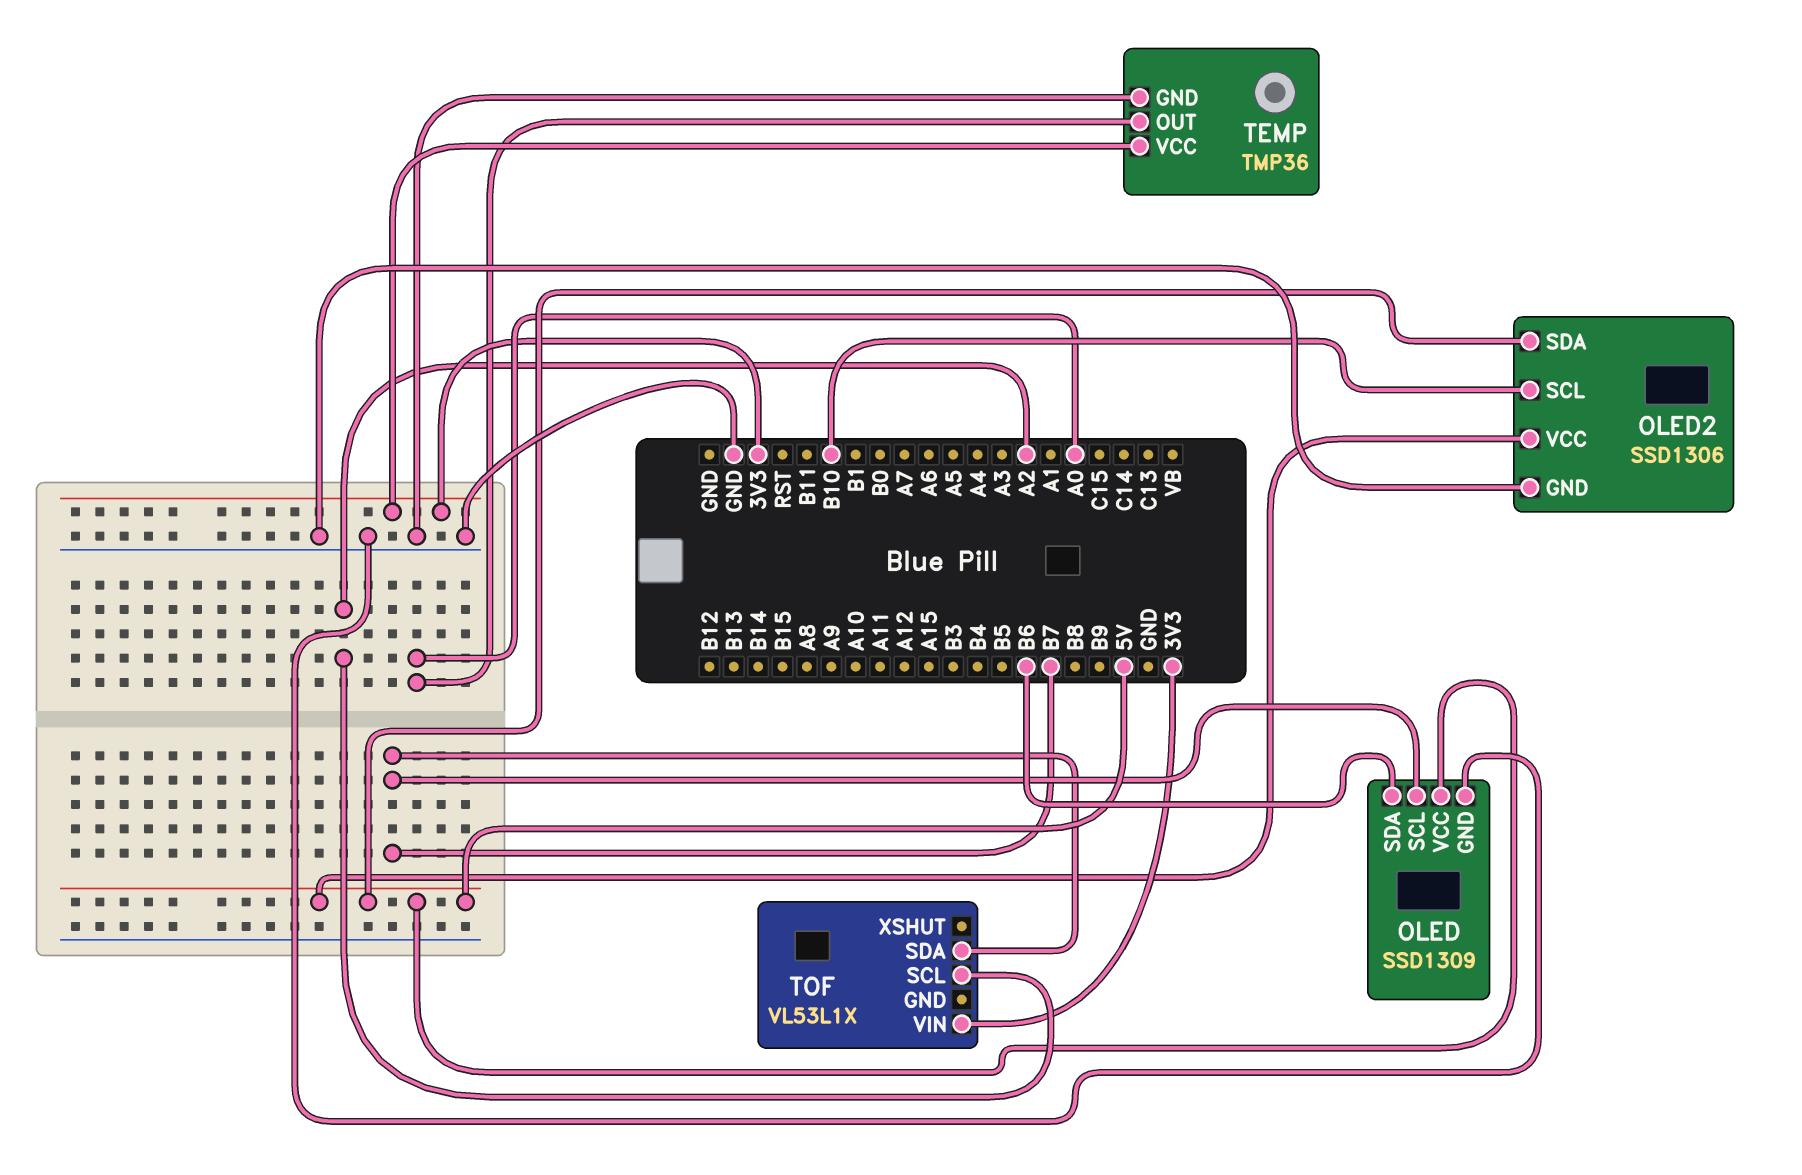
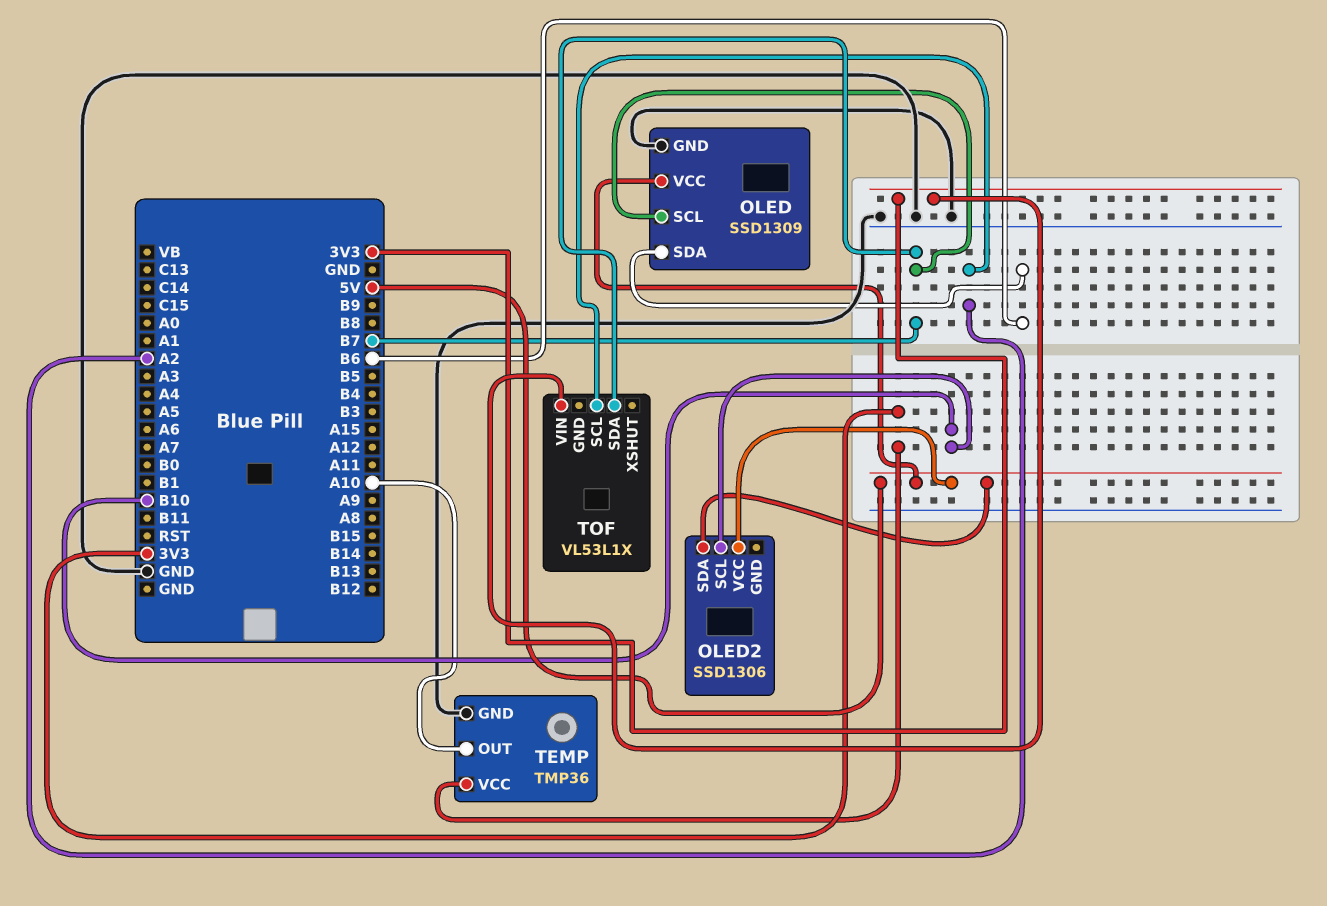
OLED2 pin GND: GND -> none
TEMP pin OUT: A0 -> A10

